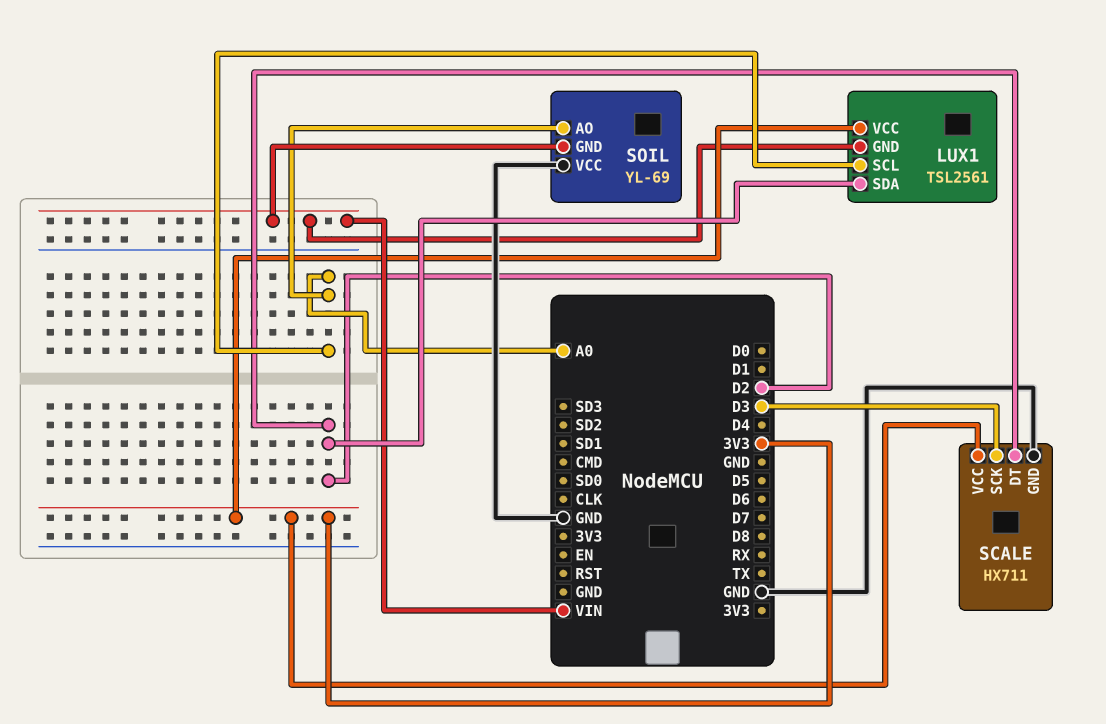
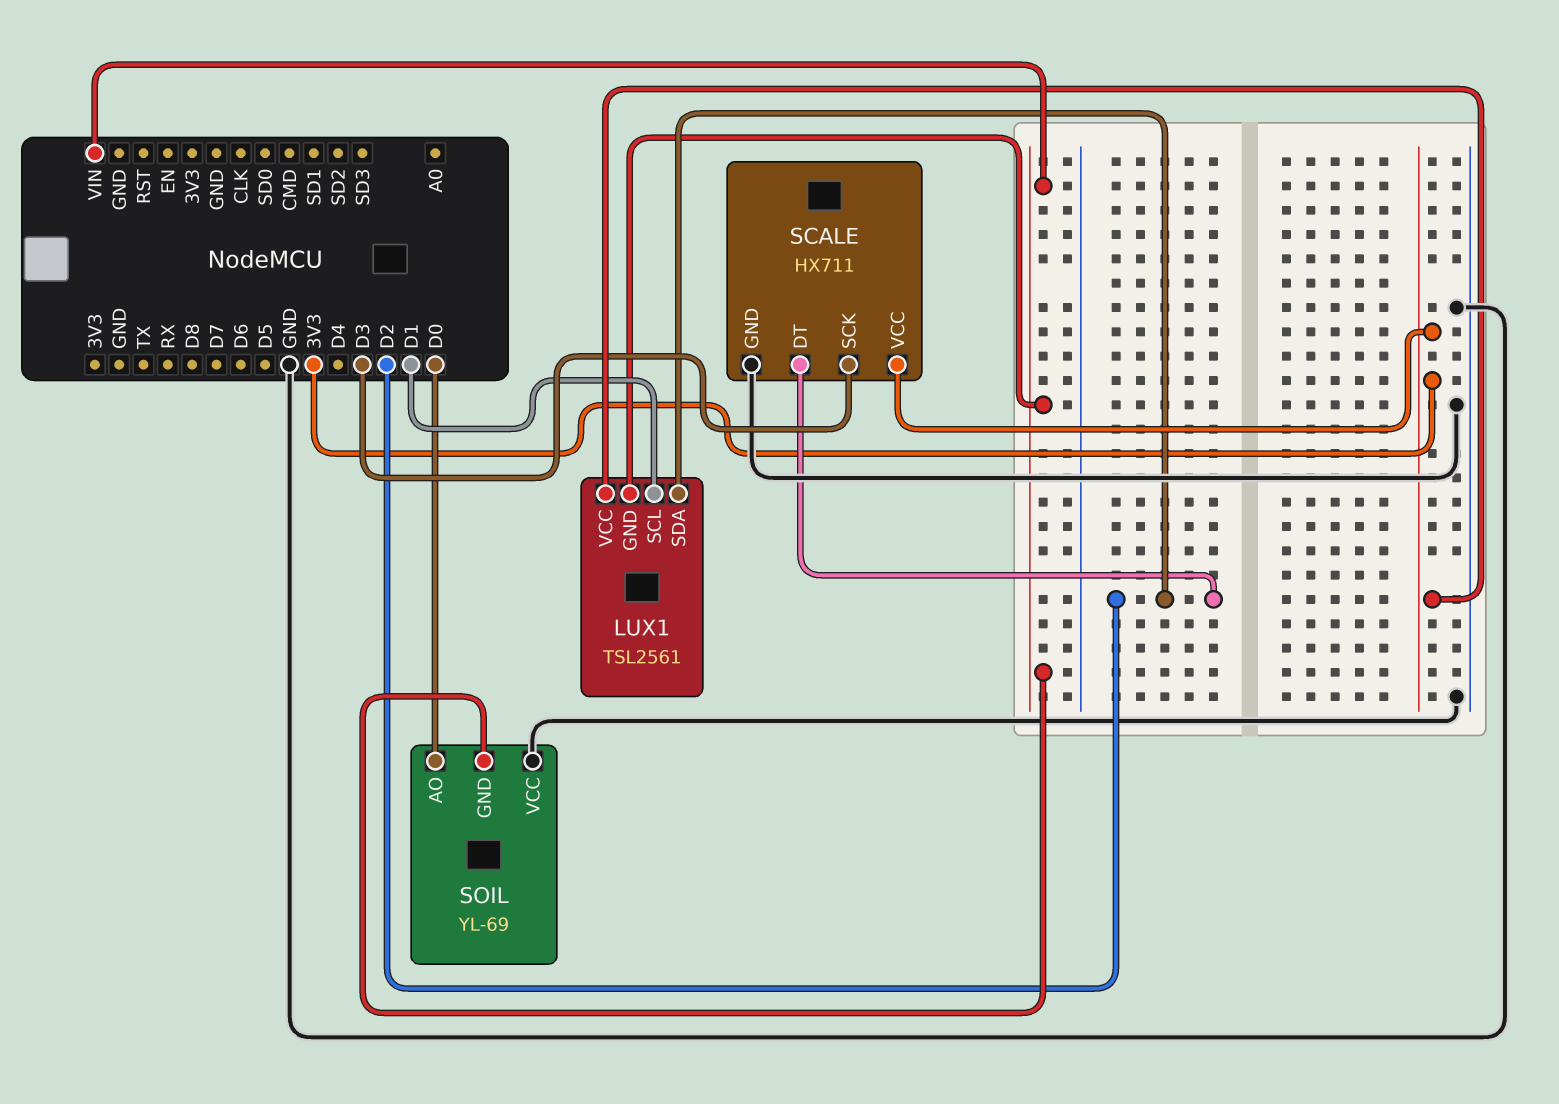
LUX1 pin SCL: A0 -> D1
SOIL pin AO: A0 -> D0

